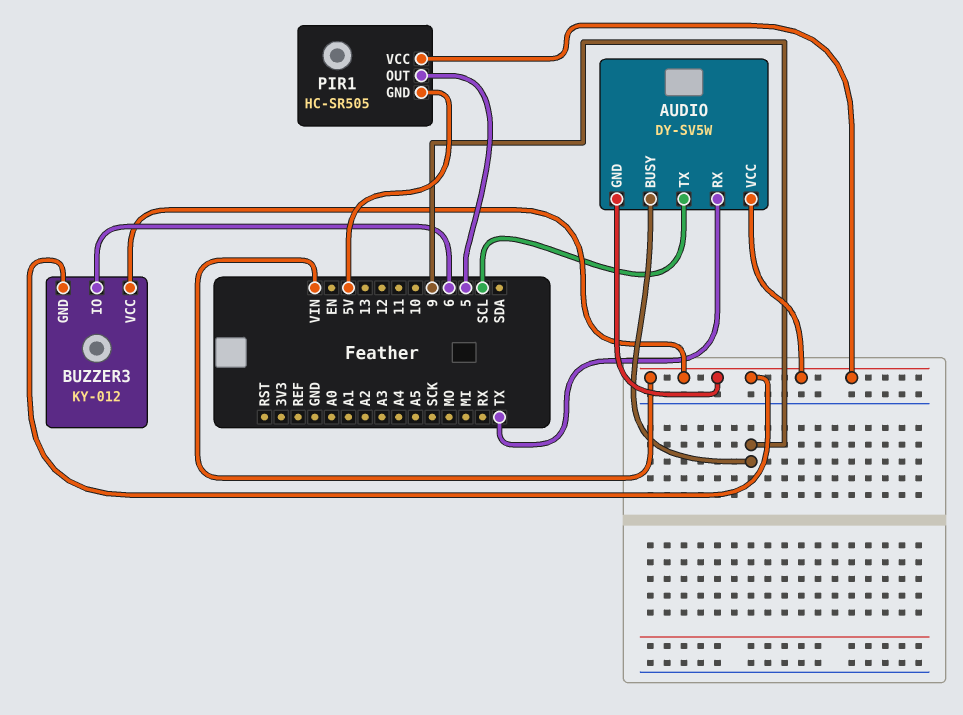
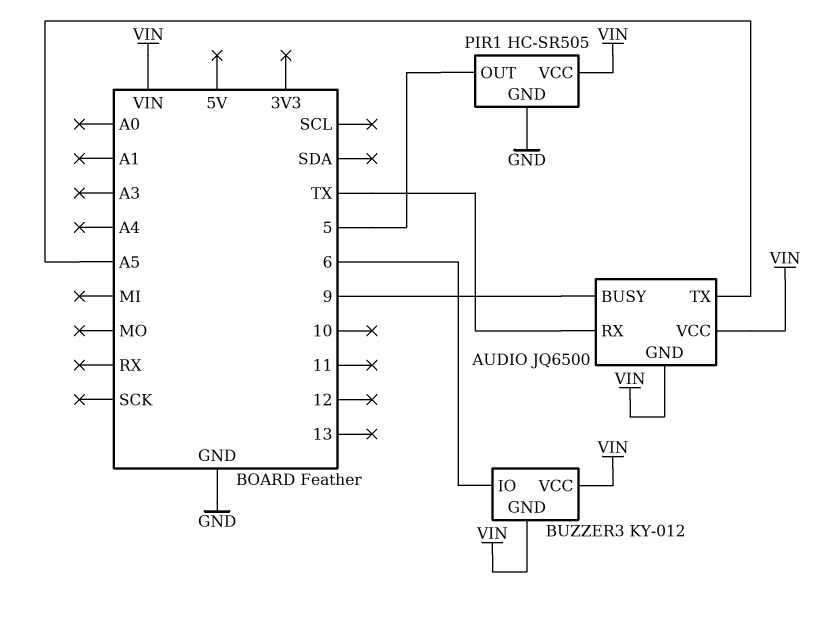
AUDIO: DY-SV5W -> JQ6500
AUDIO pin TX: SCL -> A5
PIR1 pin GND: 5V -> GND

